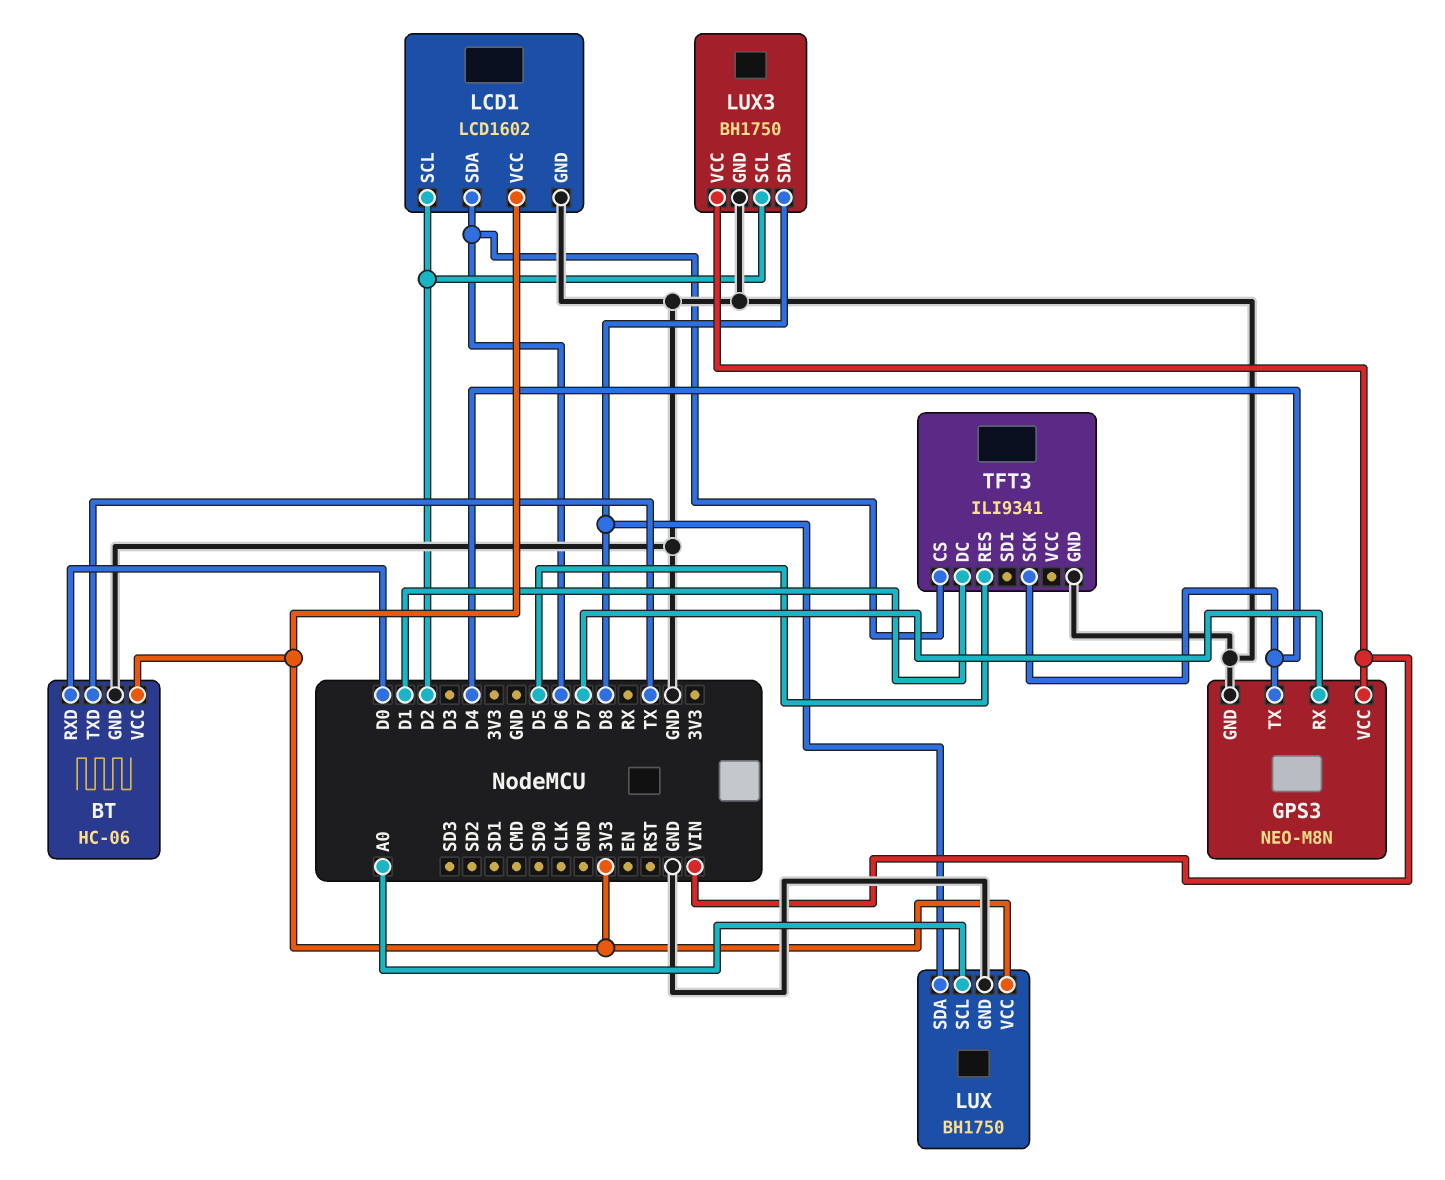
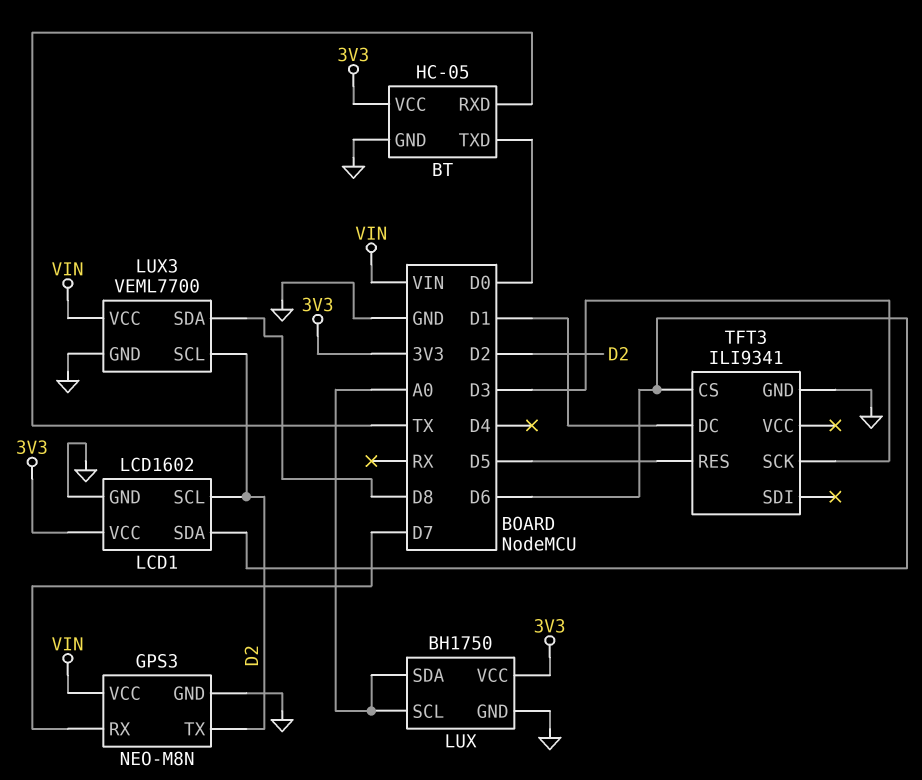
BT: HC-06 -> HC-05
BT pin RXD: D0 -> TX
BT pin TXD: TX -> D0
GPS3 pin TX: D4 -> D2
LUX pin SDA: D8 -> A0
LUX3: BH1750 -> VEML7700
TFT3 pin SCK: D4 -> D3

